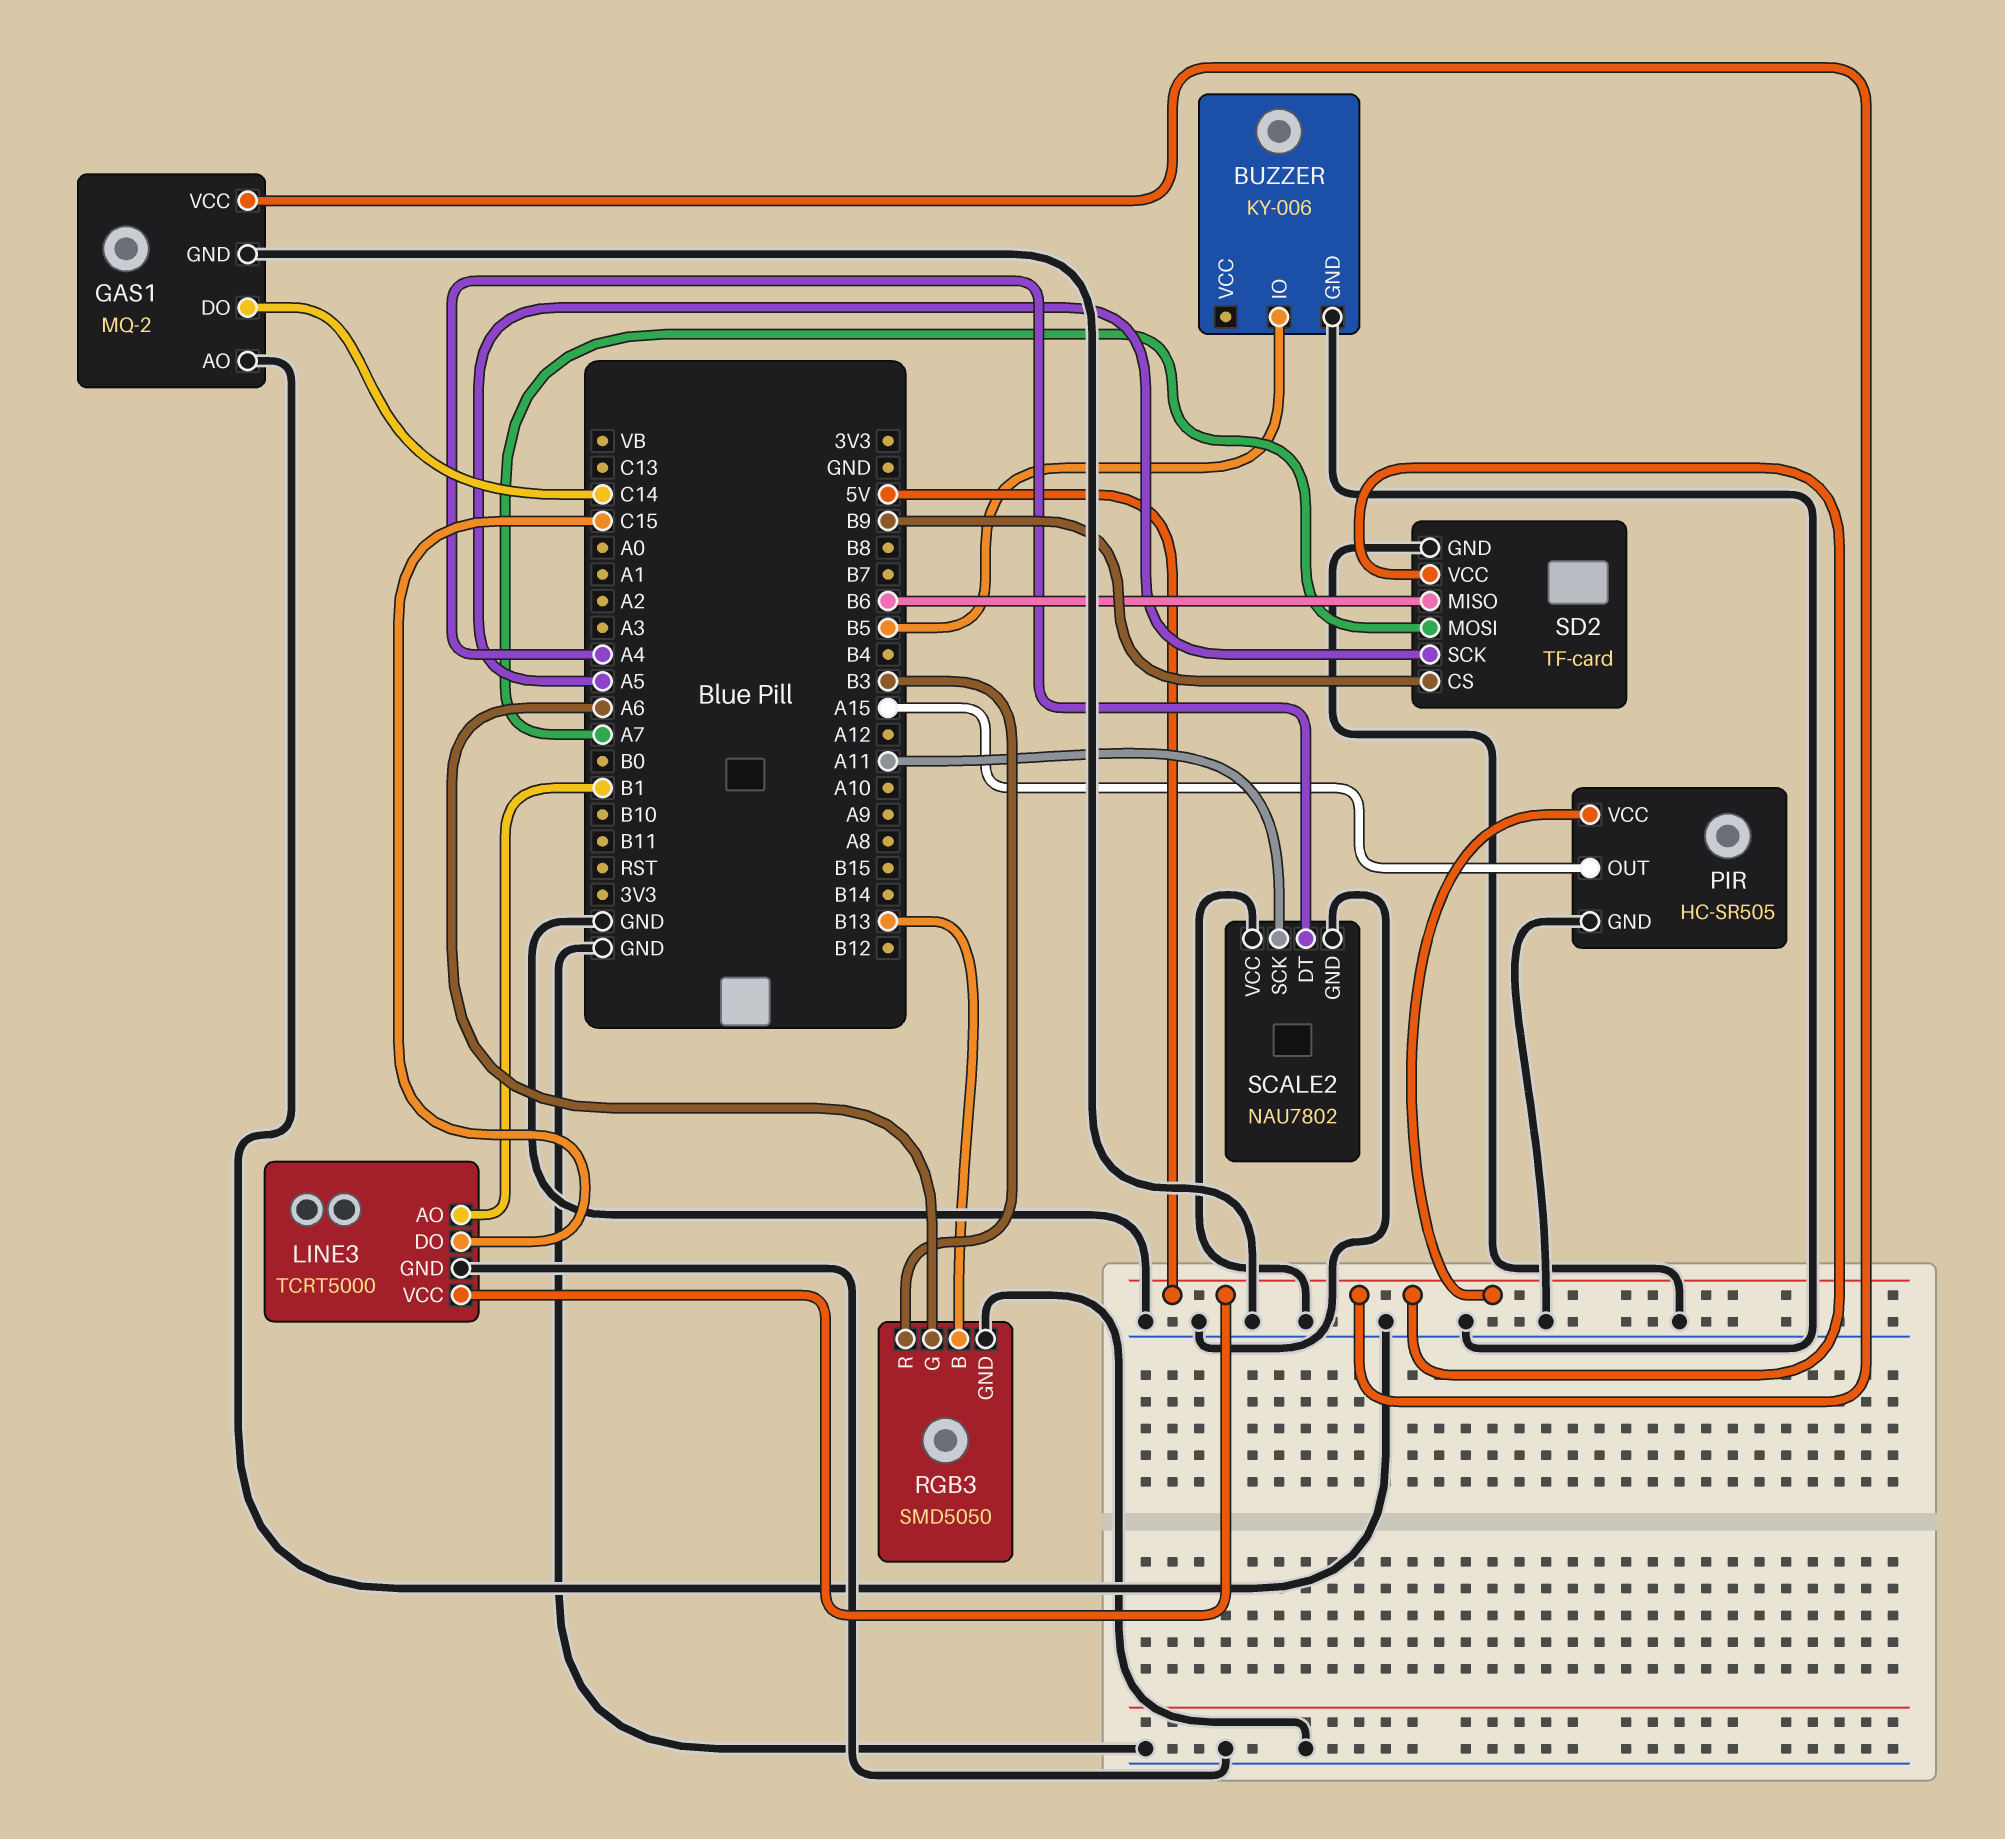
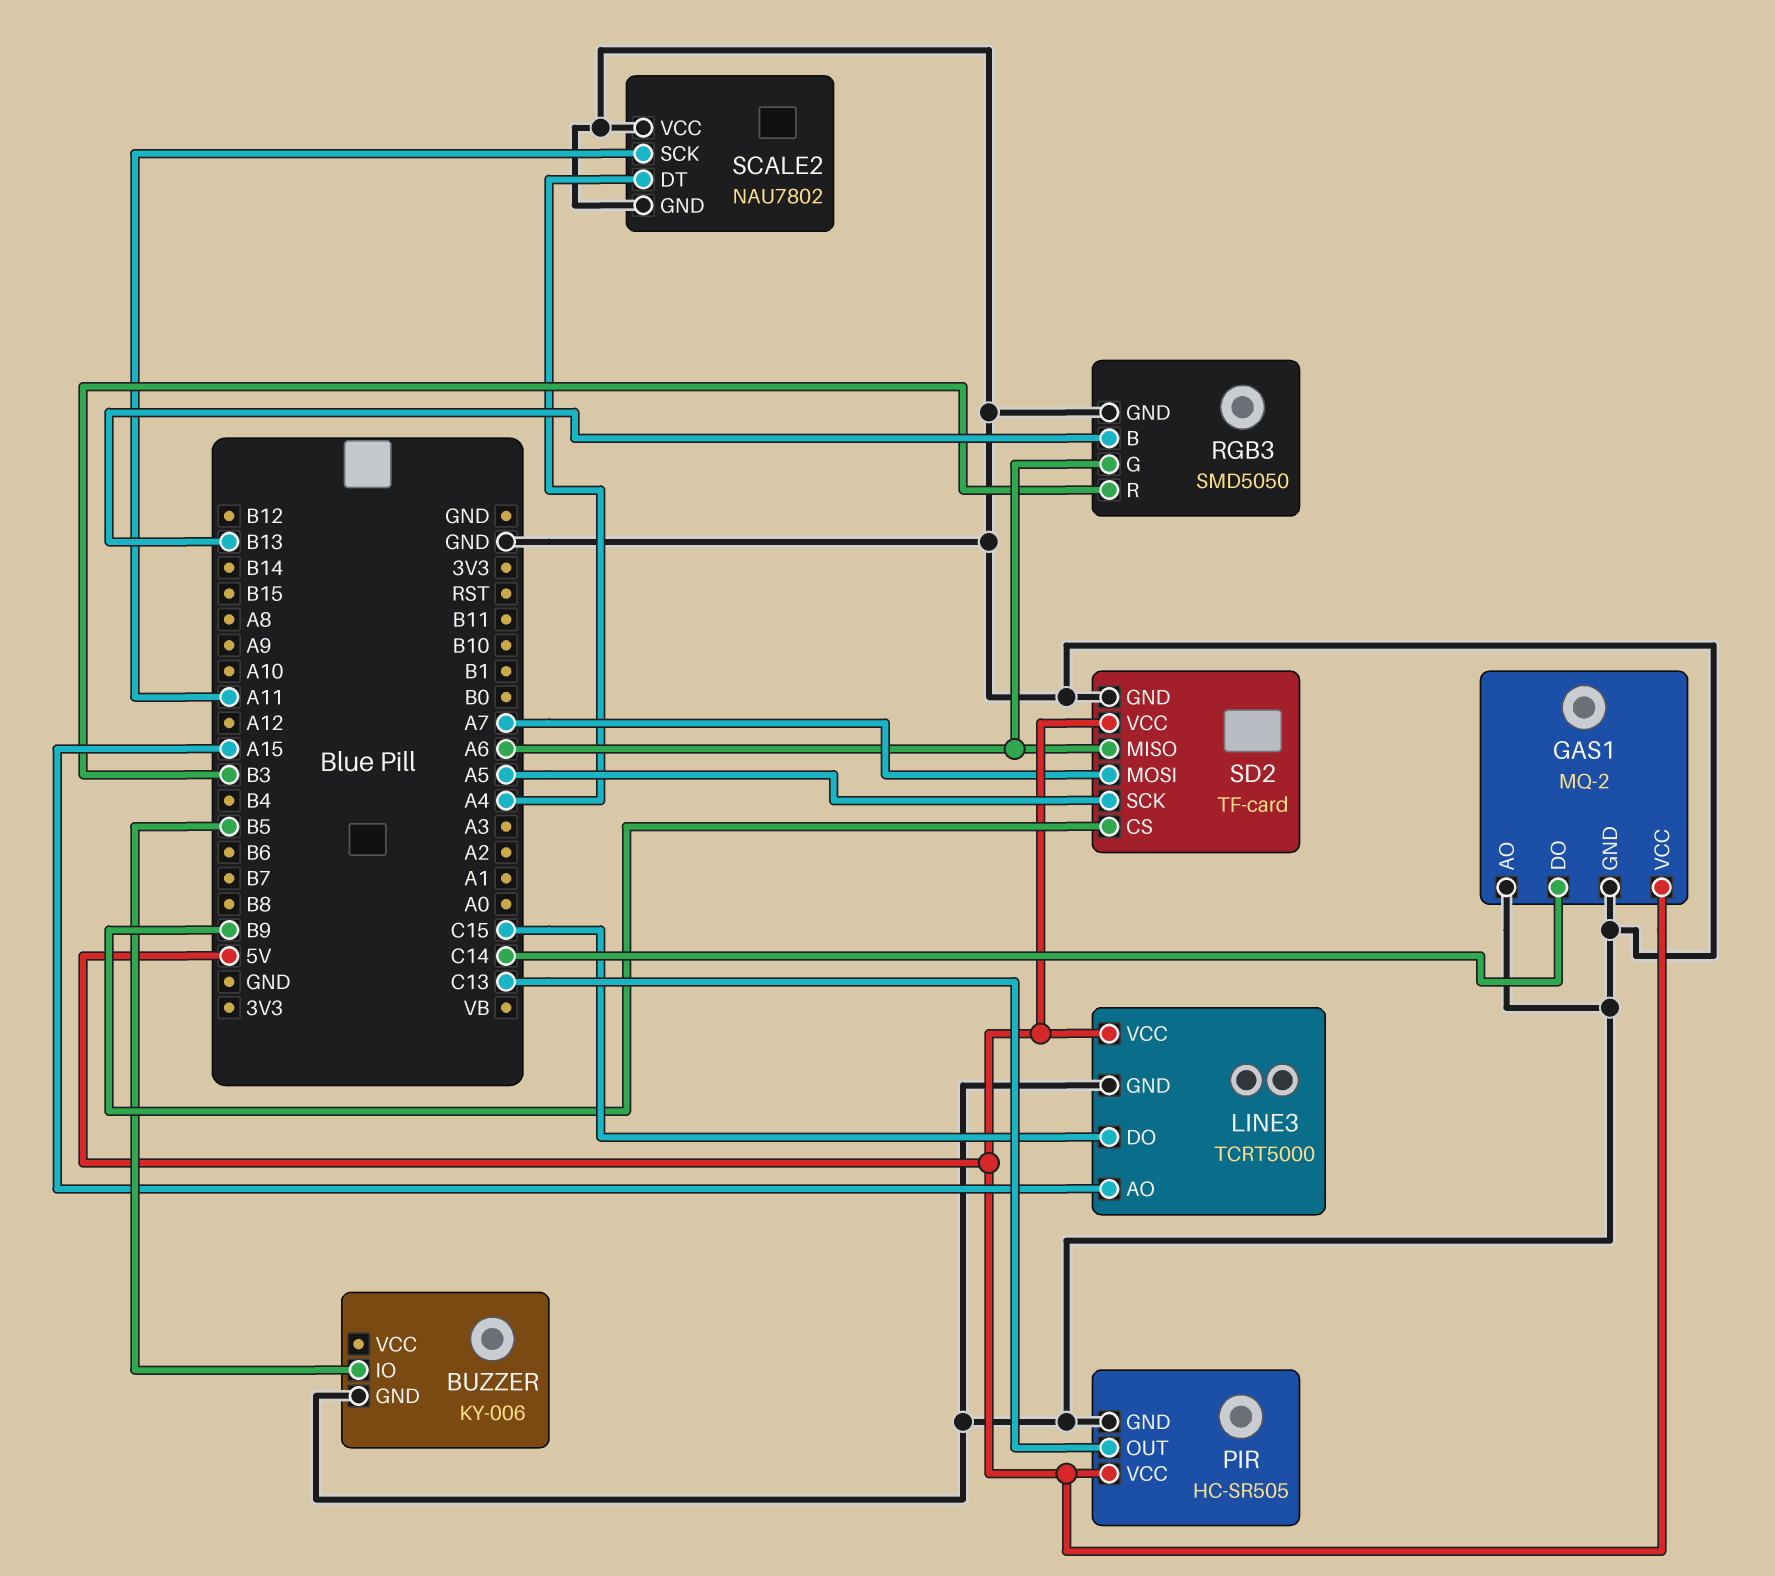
LINE3 pin AO: B1 -> A15
PIR pin OUT: A15 -> C13
SD2 pin MISO: B6 -> A6

